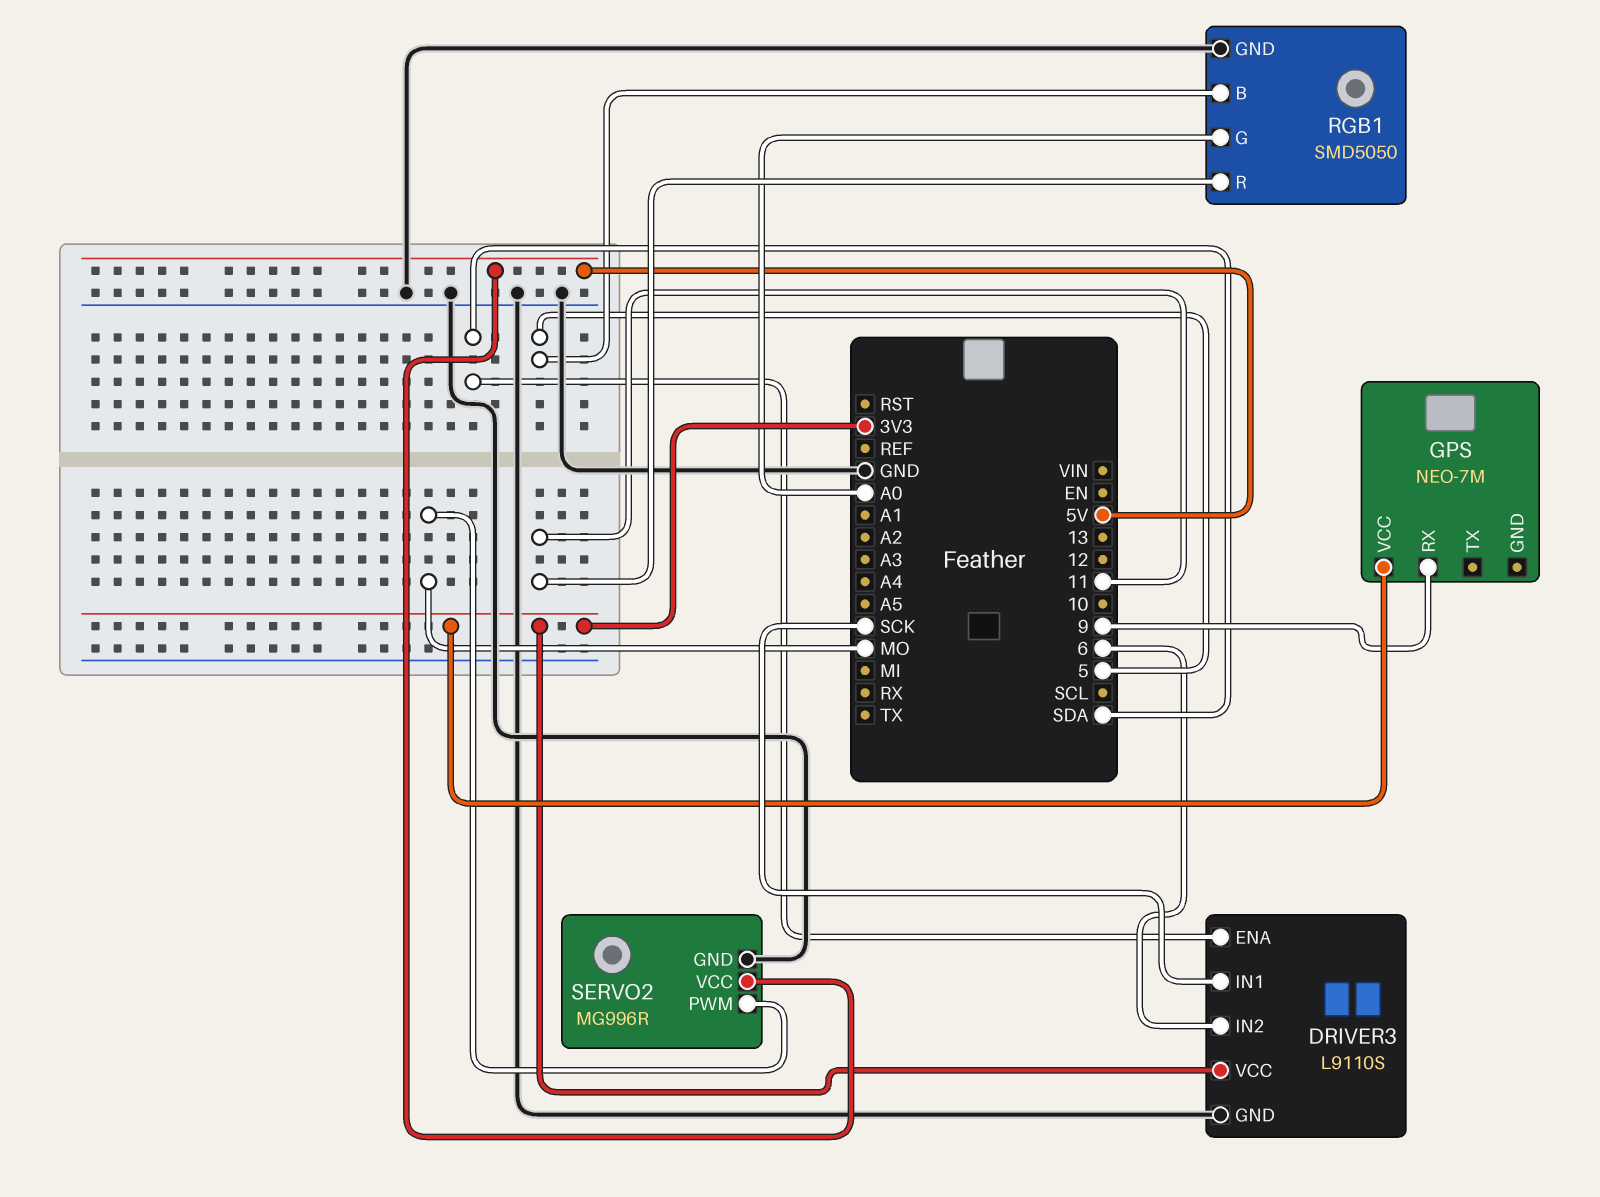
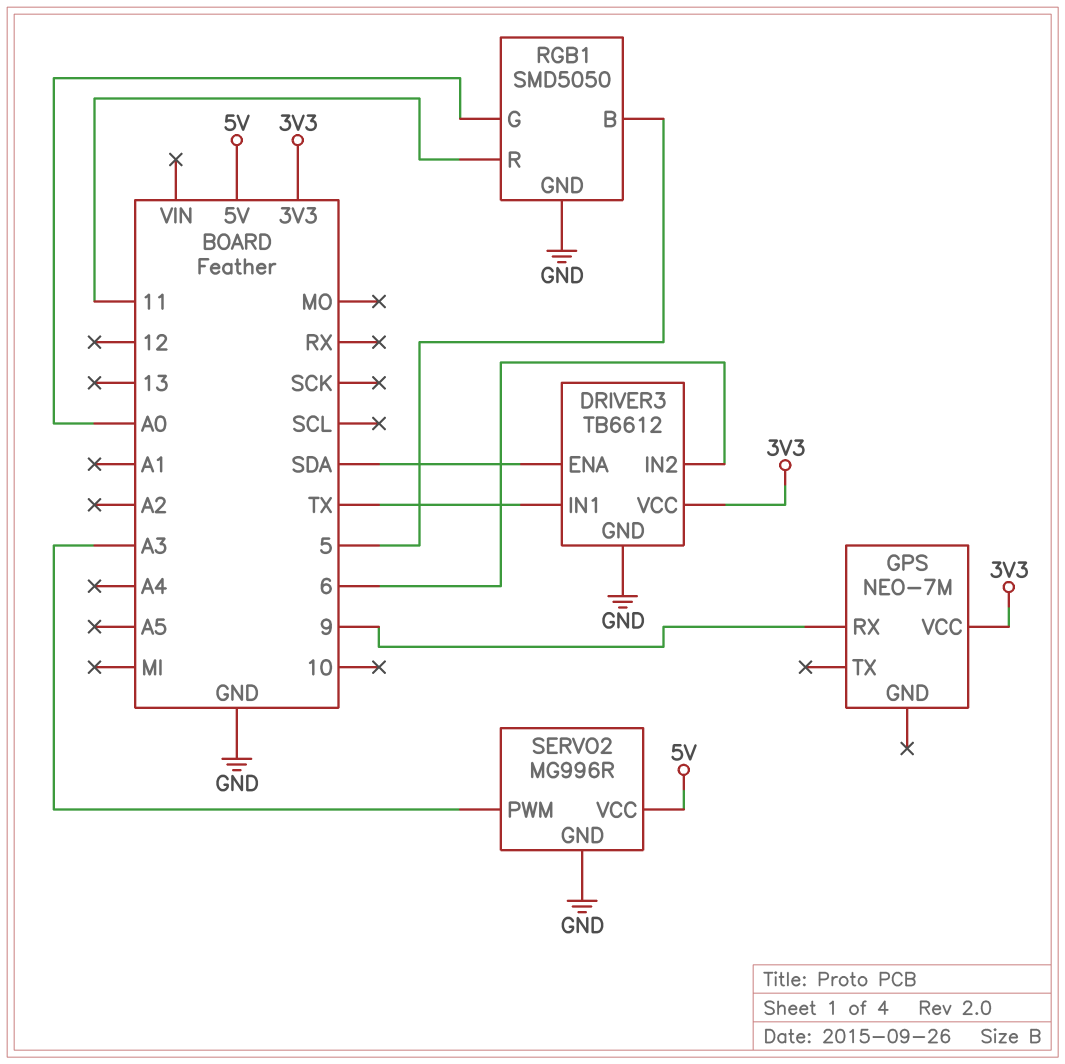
DRIVER3: L9110S -> TB6612
DRIVER3 pin IN1: SCK -> TX
SERVO2 pin PWM: MO -> A3

